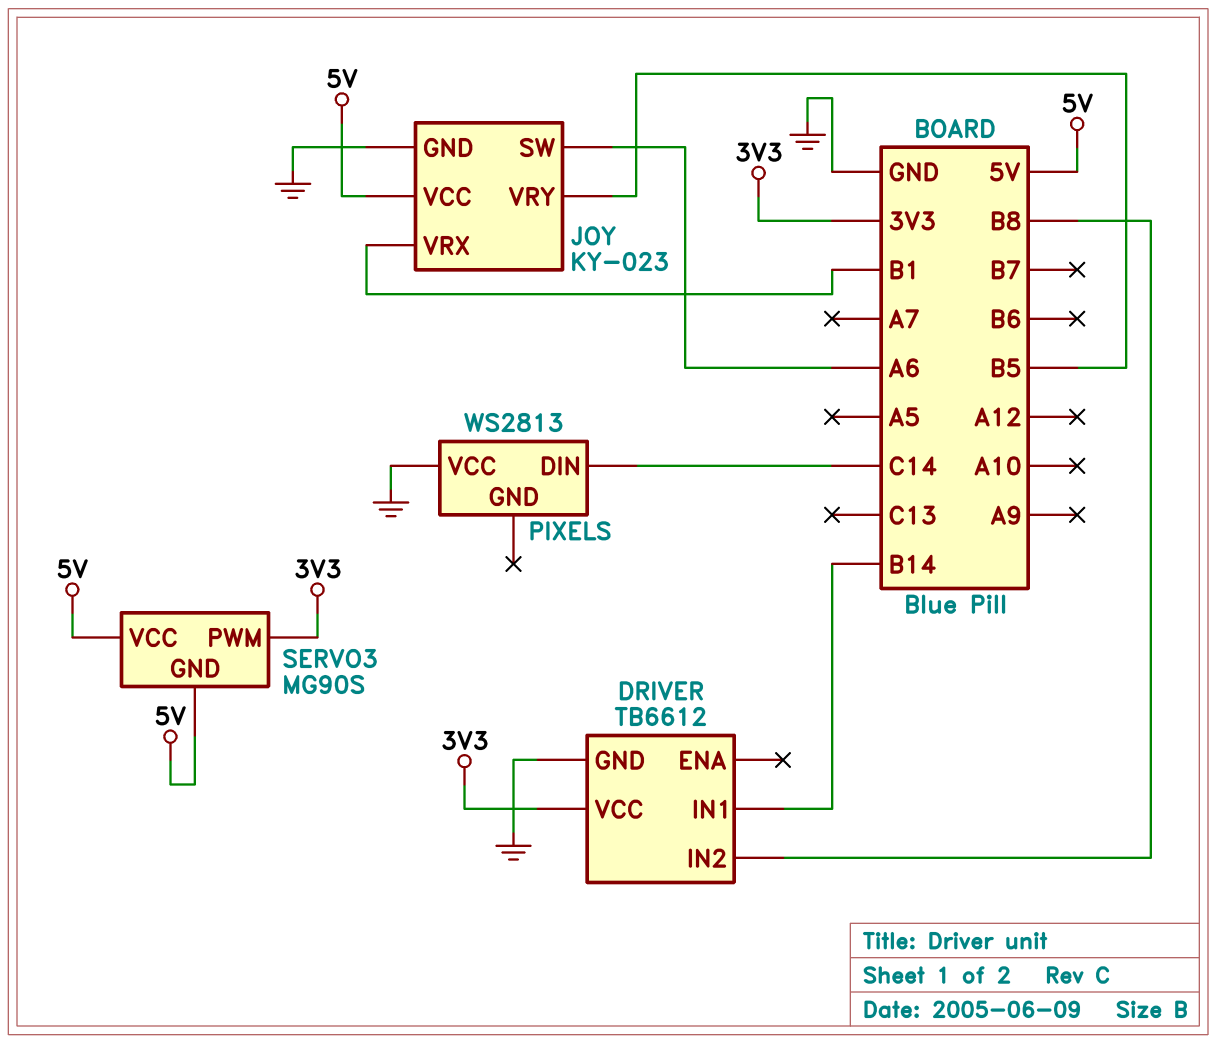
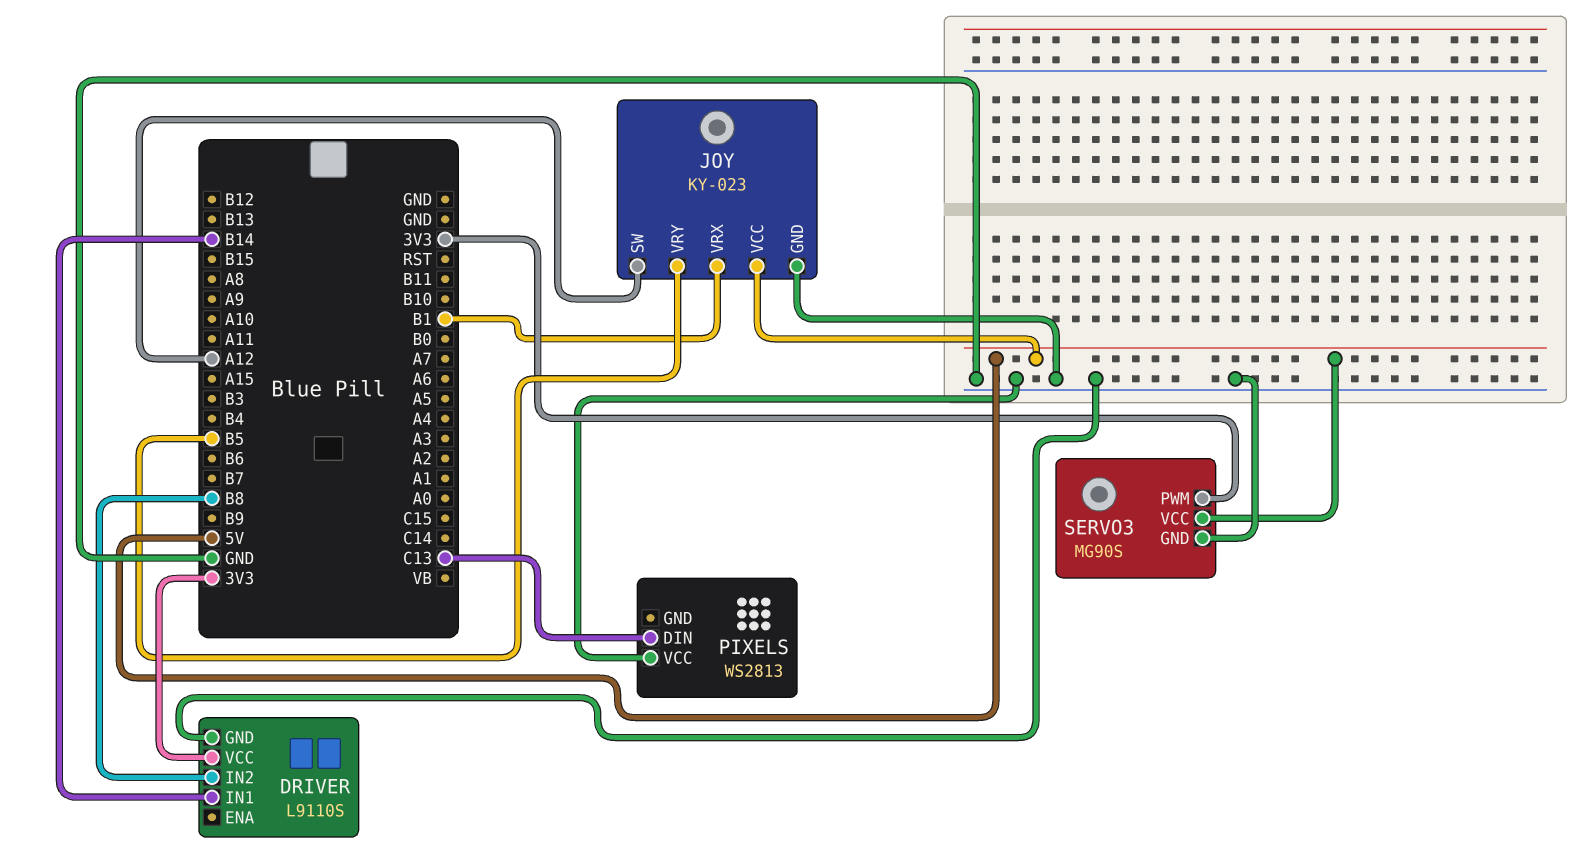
DRIVER: TB6612 -> L9110S
JOY pin SW: A6 -> A12
PIXELS pin DIN: C14 -> C13
SERVO3 pin GND: 5V -> GND

